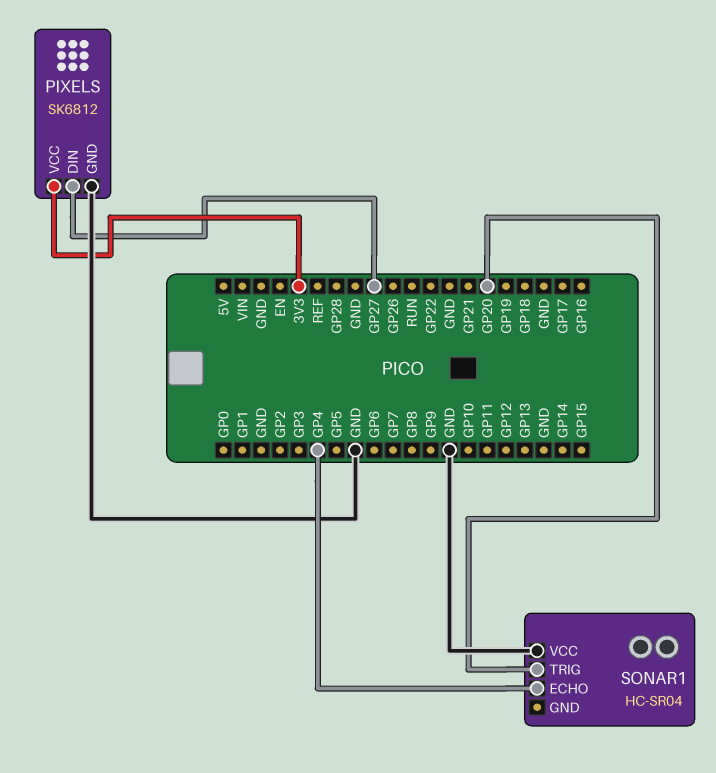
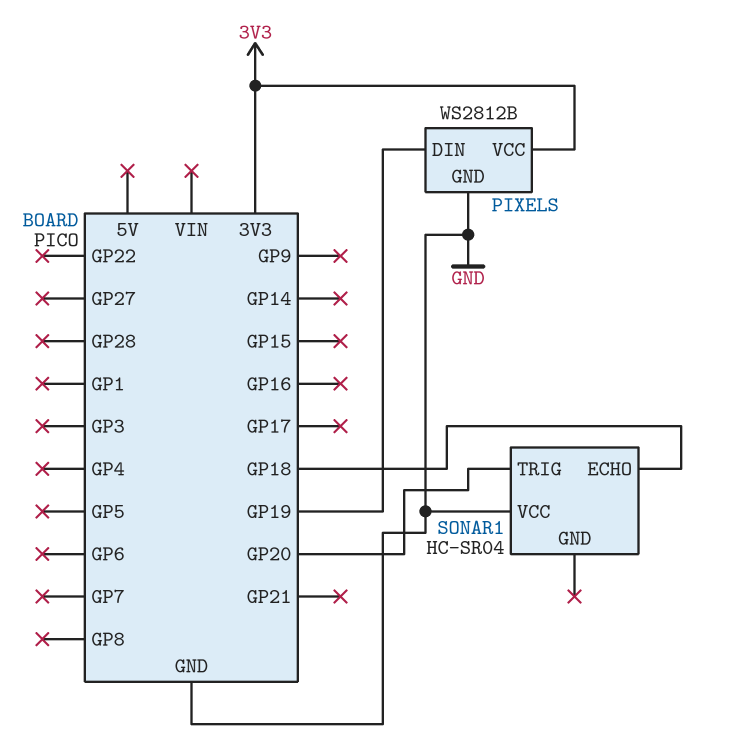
PIXELS: SK6812 -> WS2812B
PIXELS pin DIN: GP27 -> GP19
SONAR1 pin ECHO: GP4 -> GP18

